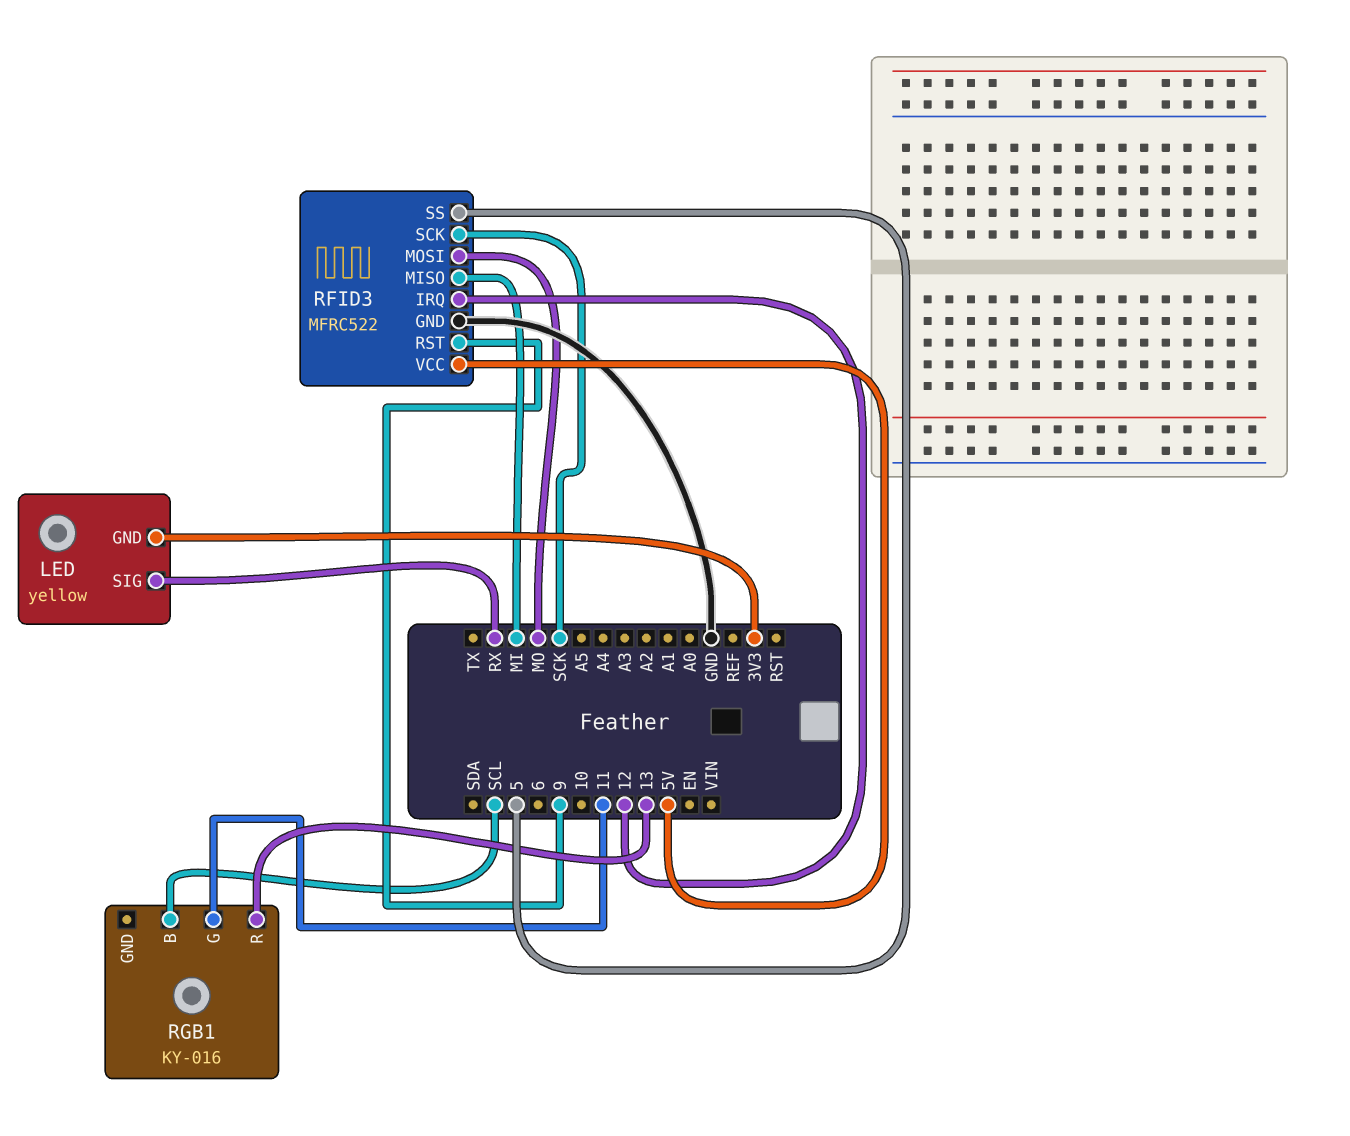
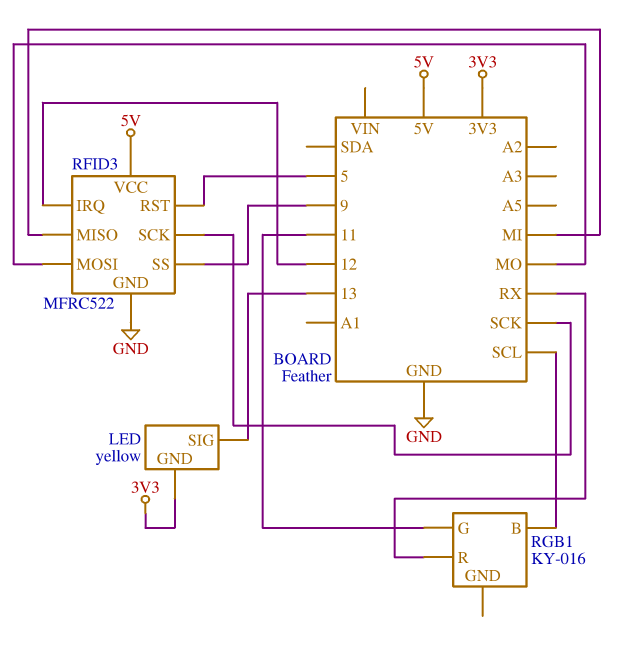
LED pin SIG: RX -> 13
RFID3 pin RST: 9 -> 5
RFID3 pin SS: 5 -> 9
RGB1 pin R: 13 -> RX

